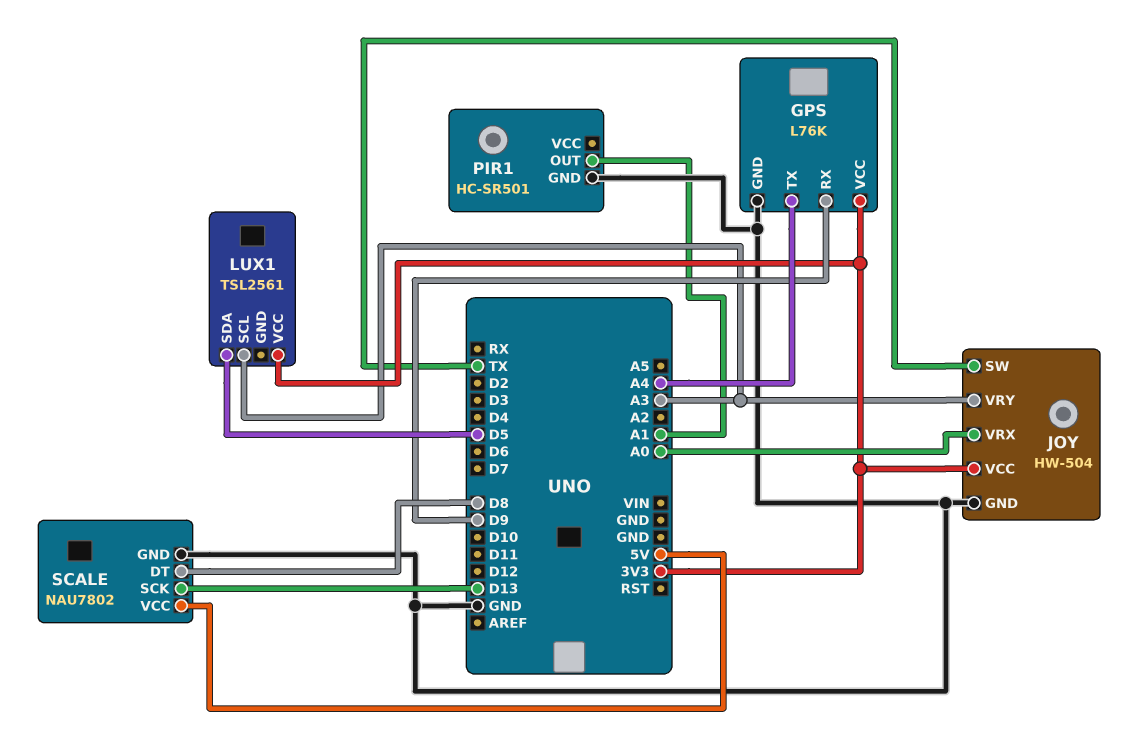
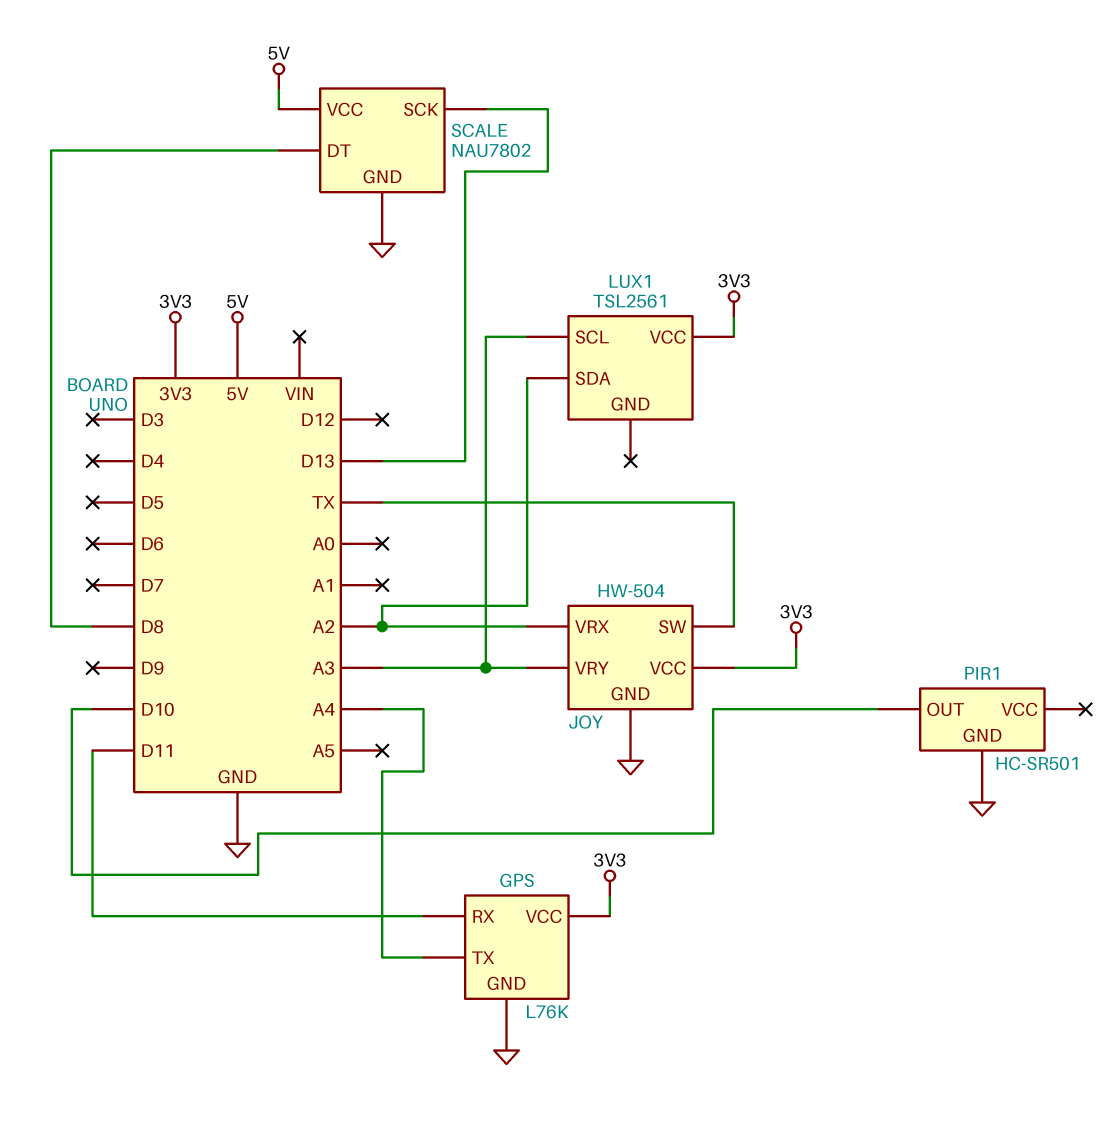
GPS pin RX: D9 -> D11
JOY pin VRX: A0 -> A2
LUX1 pin SDA: D5 -> A2
PIR1 pin OUT: A1 -> D10

